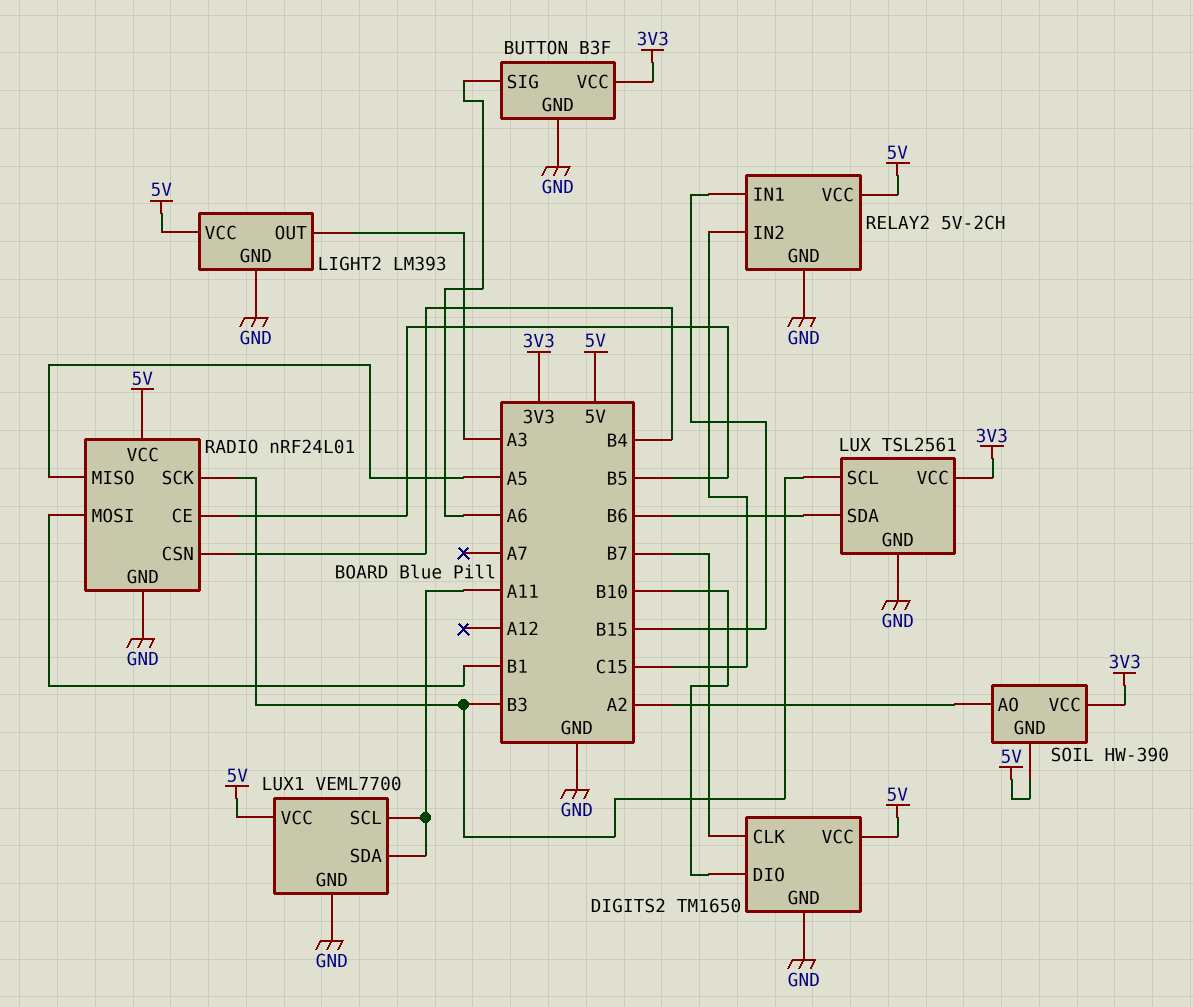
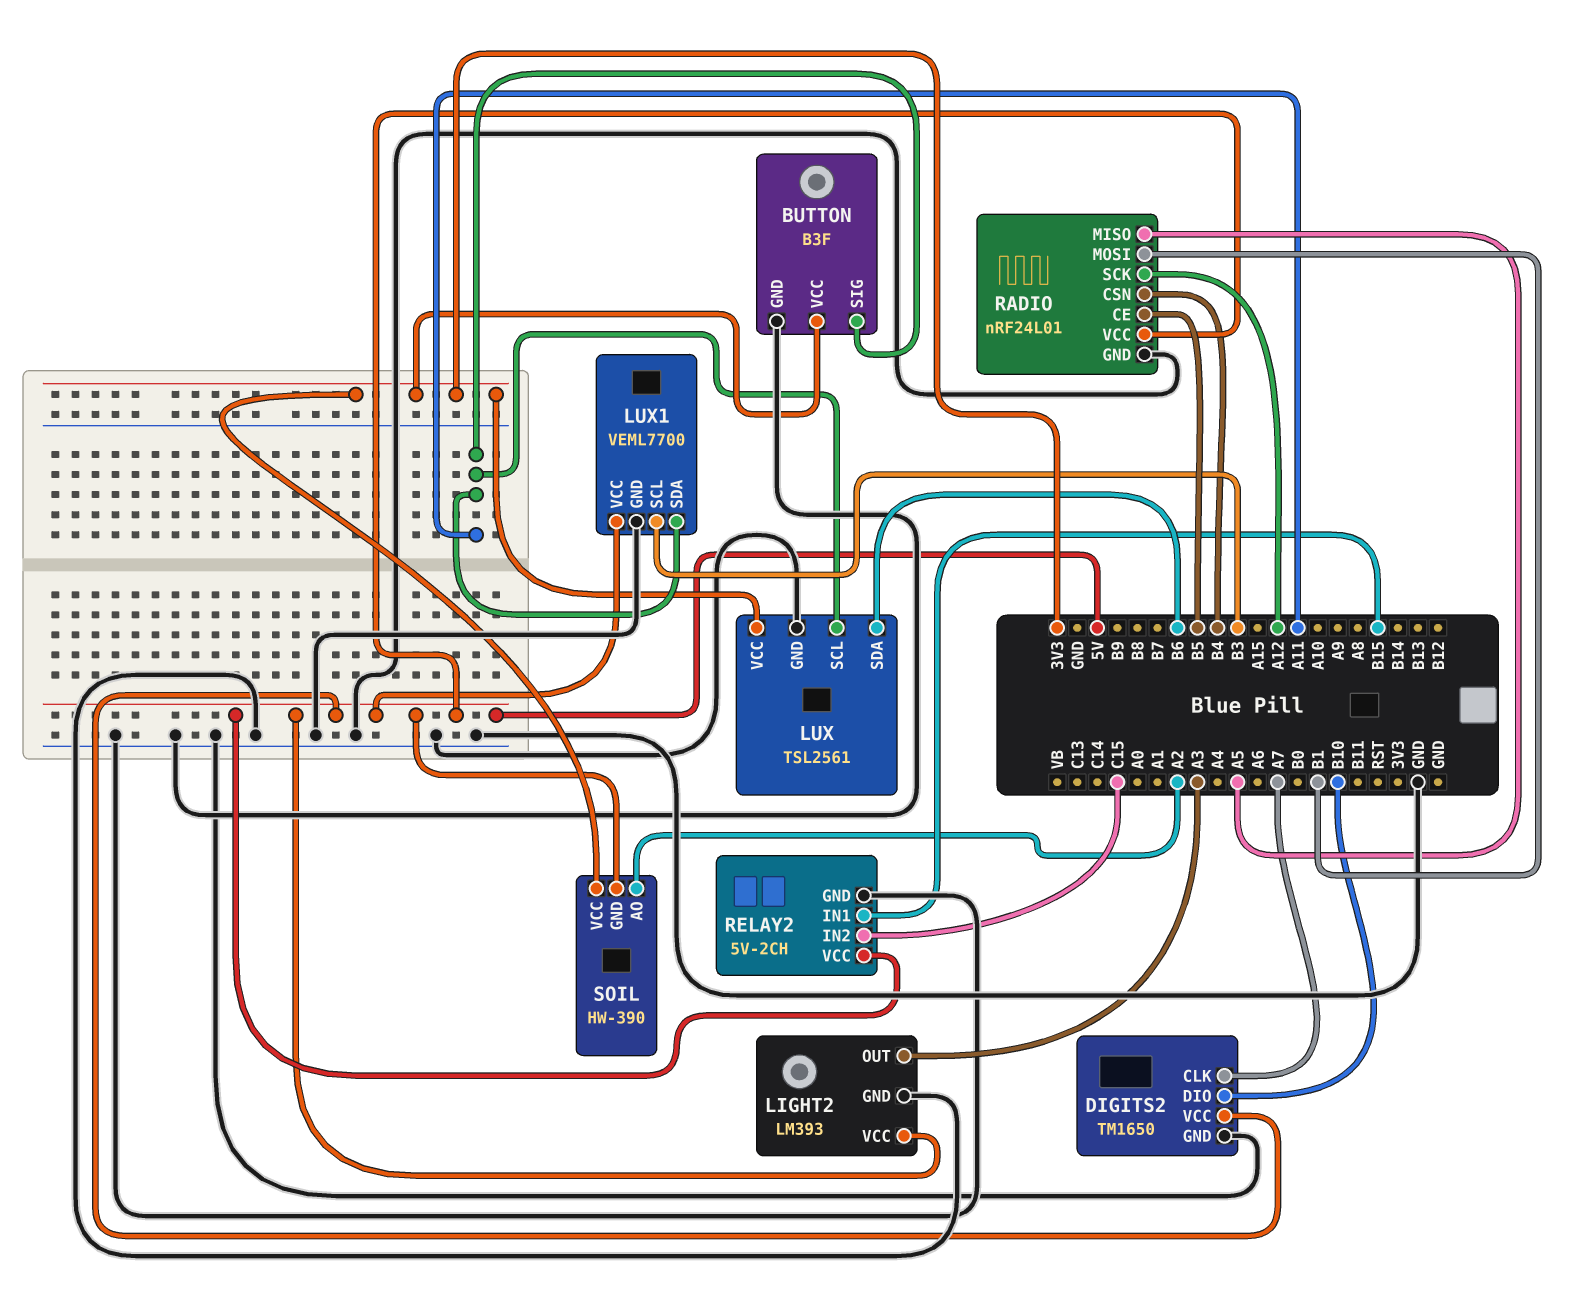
BUTTON pin SIG: A6 -> A11
DIGITS2 pin CLK: B7 -> A7
LUX pin SCL: B3 -> A11
LUX1 pin SCL: A11 -> B3
RADIO pin SCK: B3 -> A12

